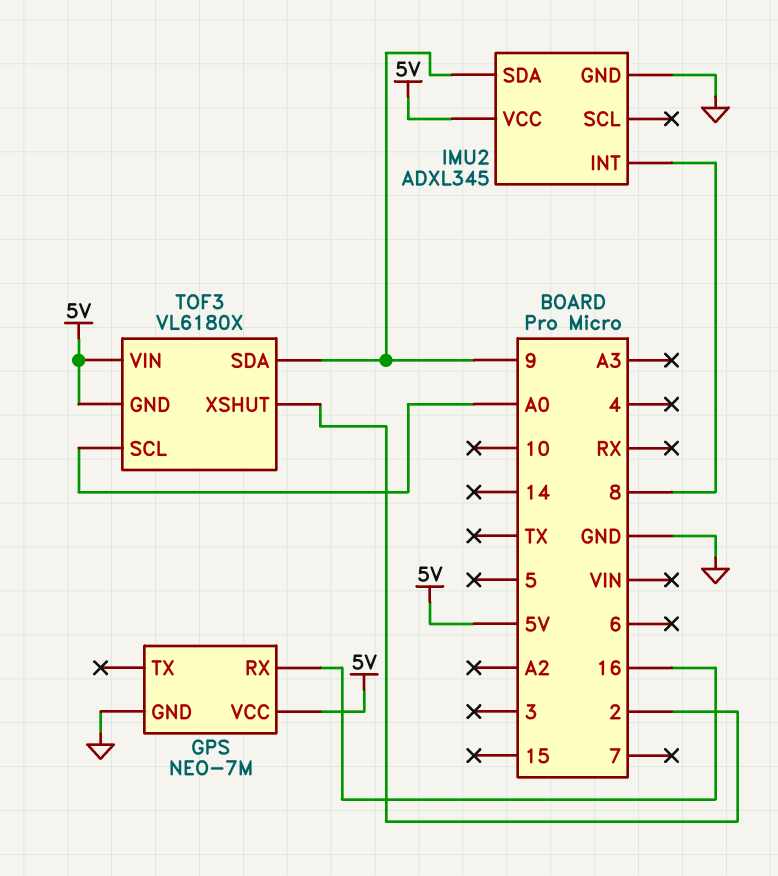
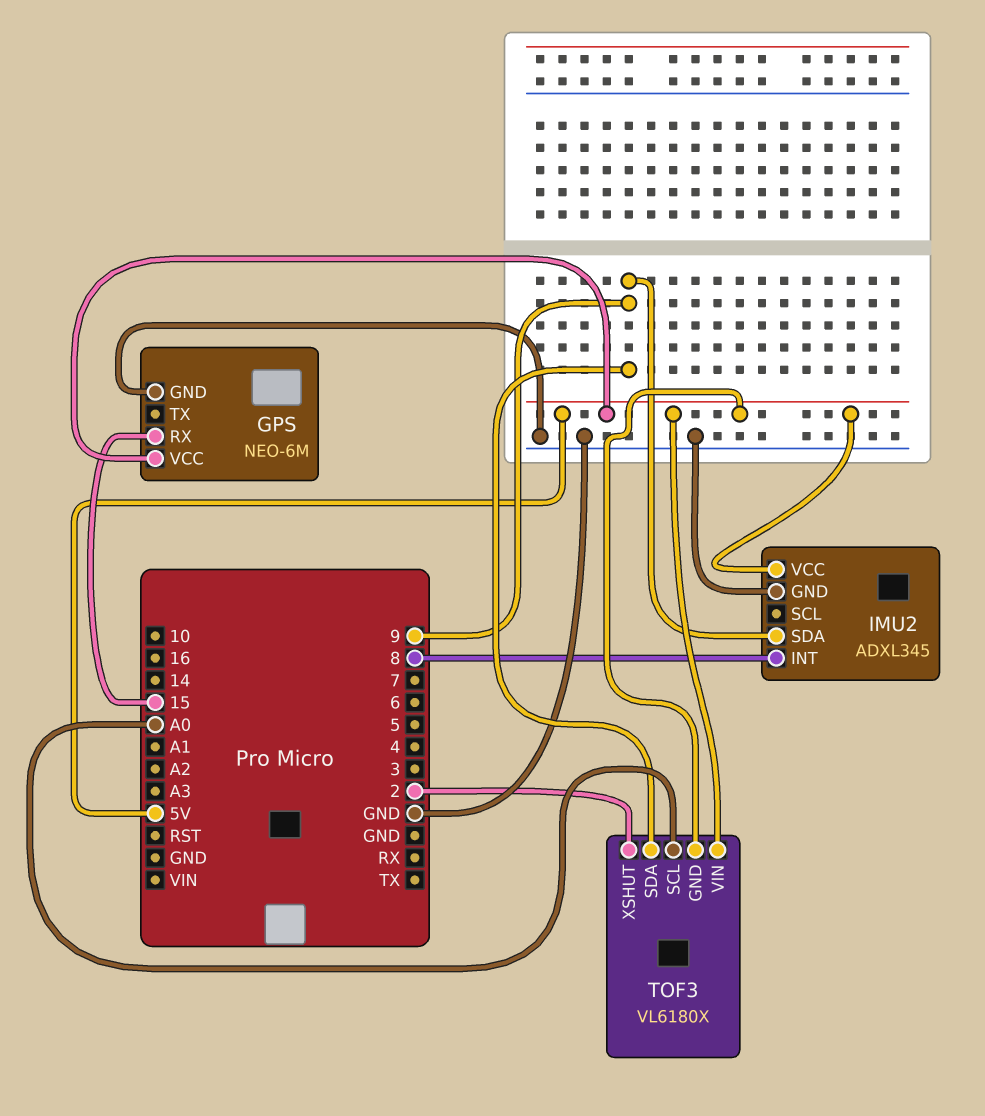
GPS: NEO-7M -> NEO-6M
GPS pin RX: 16 -> 15

